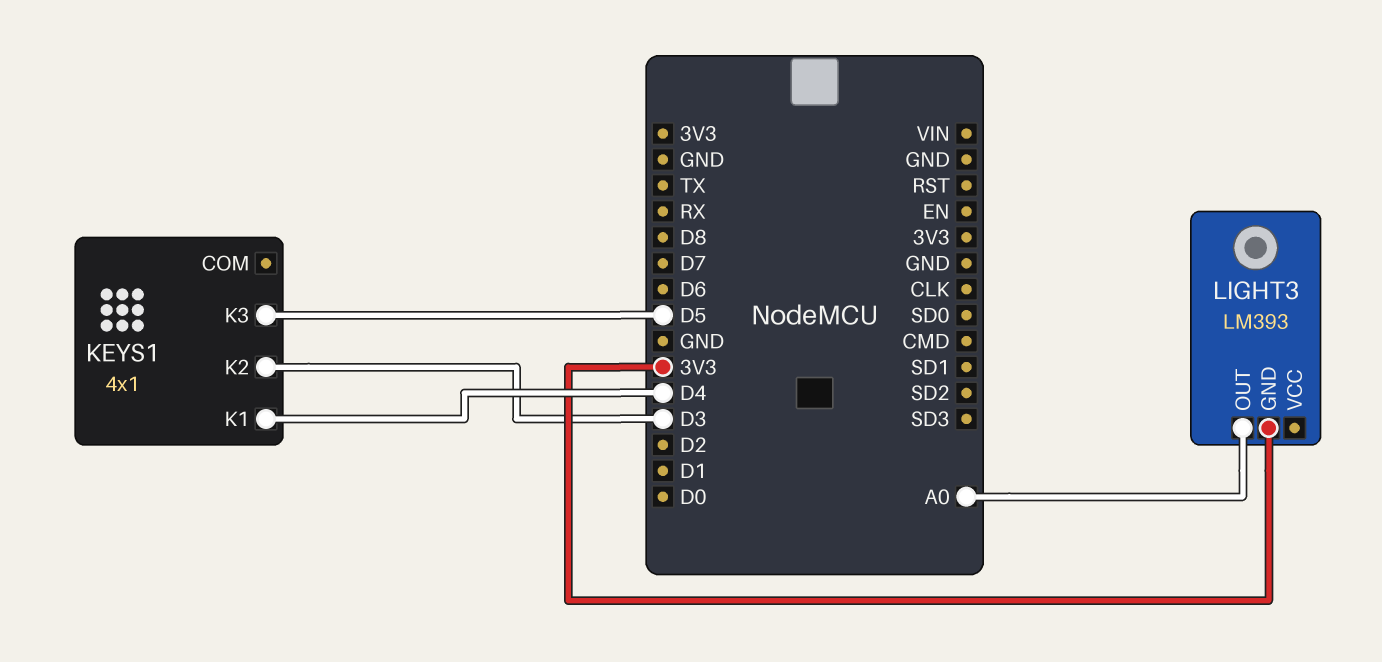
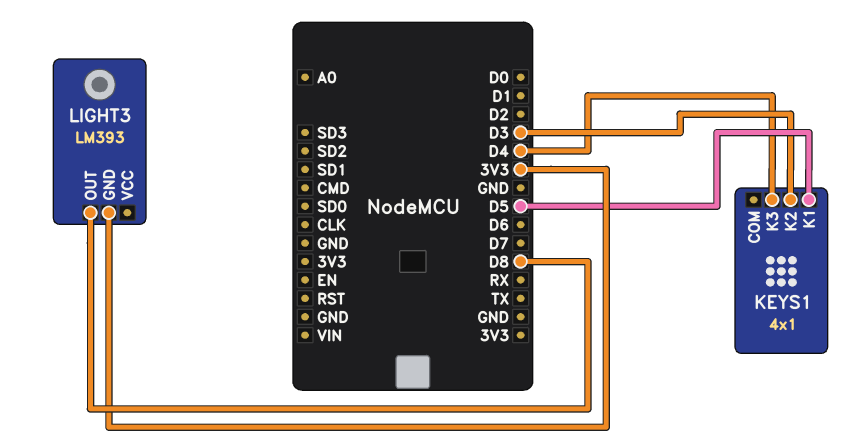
KEYS1 pin K1: D4 -> D5
KEYS1 pin K3: D5 -> D4
LIGHT3 pin OUT: A0 -> D8

